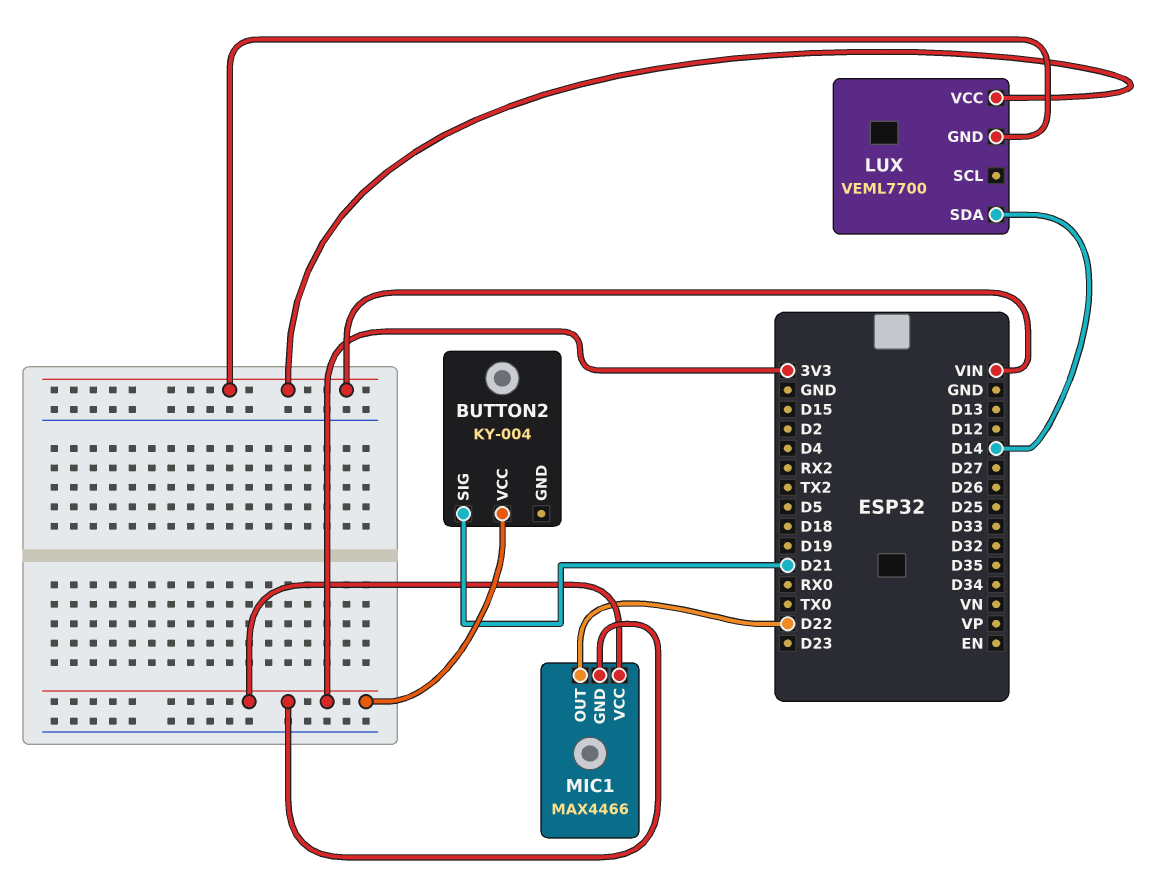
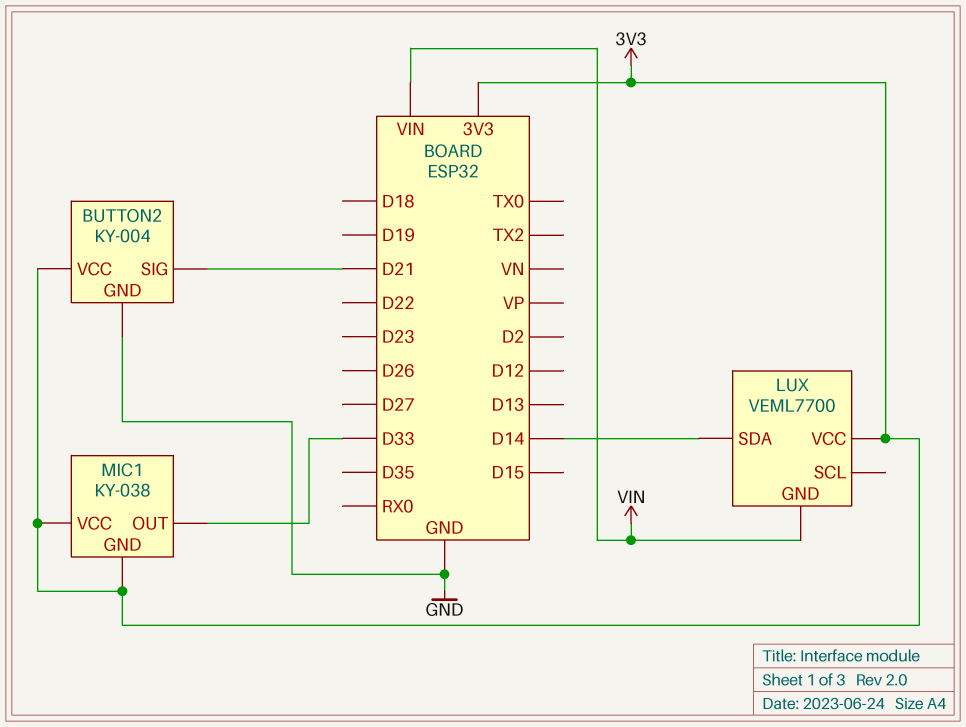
BUTTON2 pin GND: none -> GND
LUX pin VCC: VIN -> 3V3
MIC1: MAX4466 -> KY-038
MIC1 pin OUT: D22 -> D33

